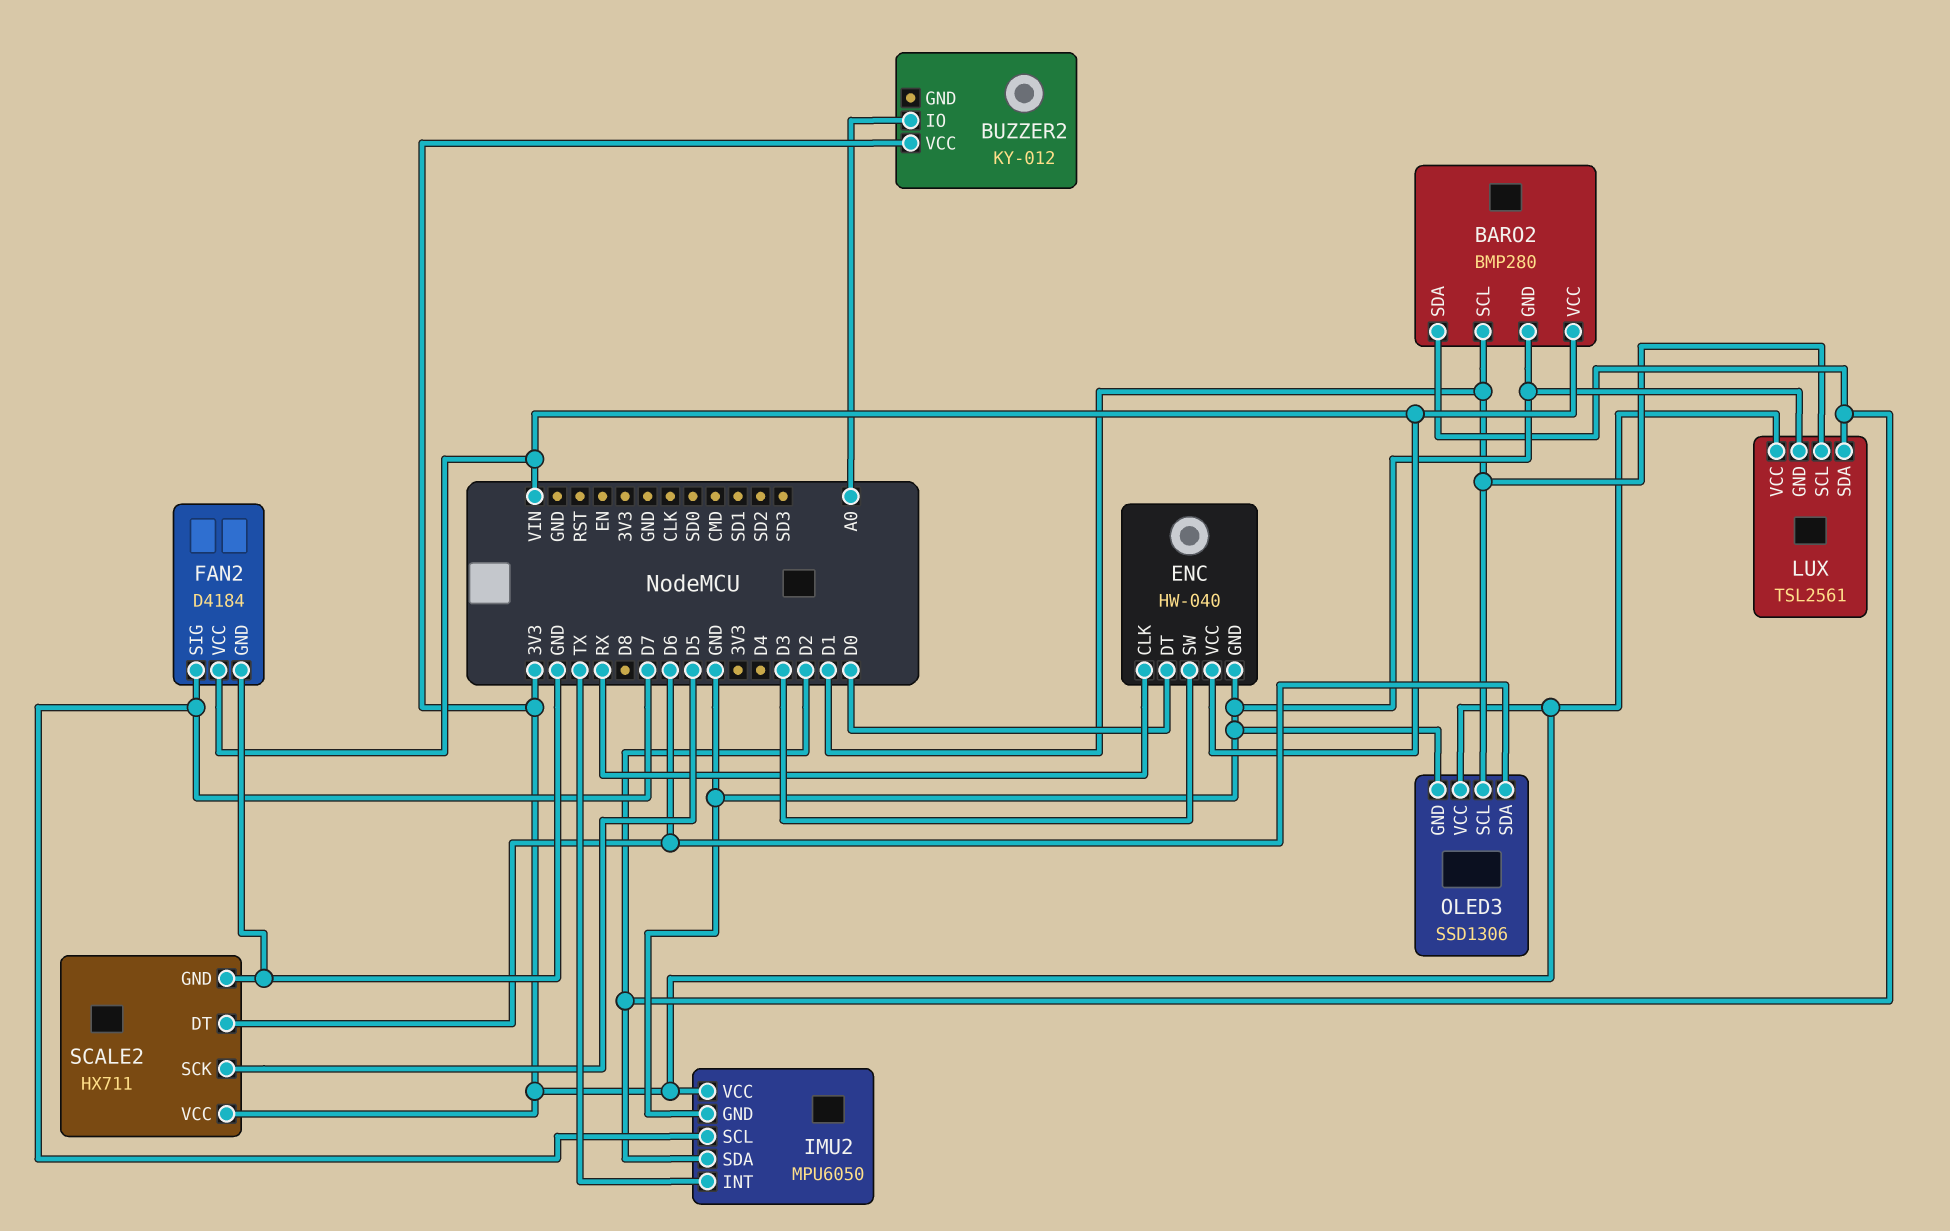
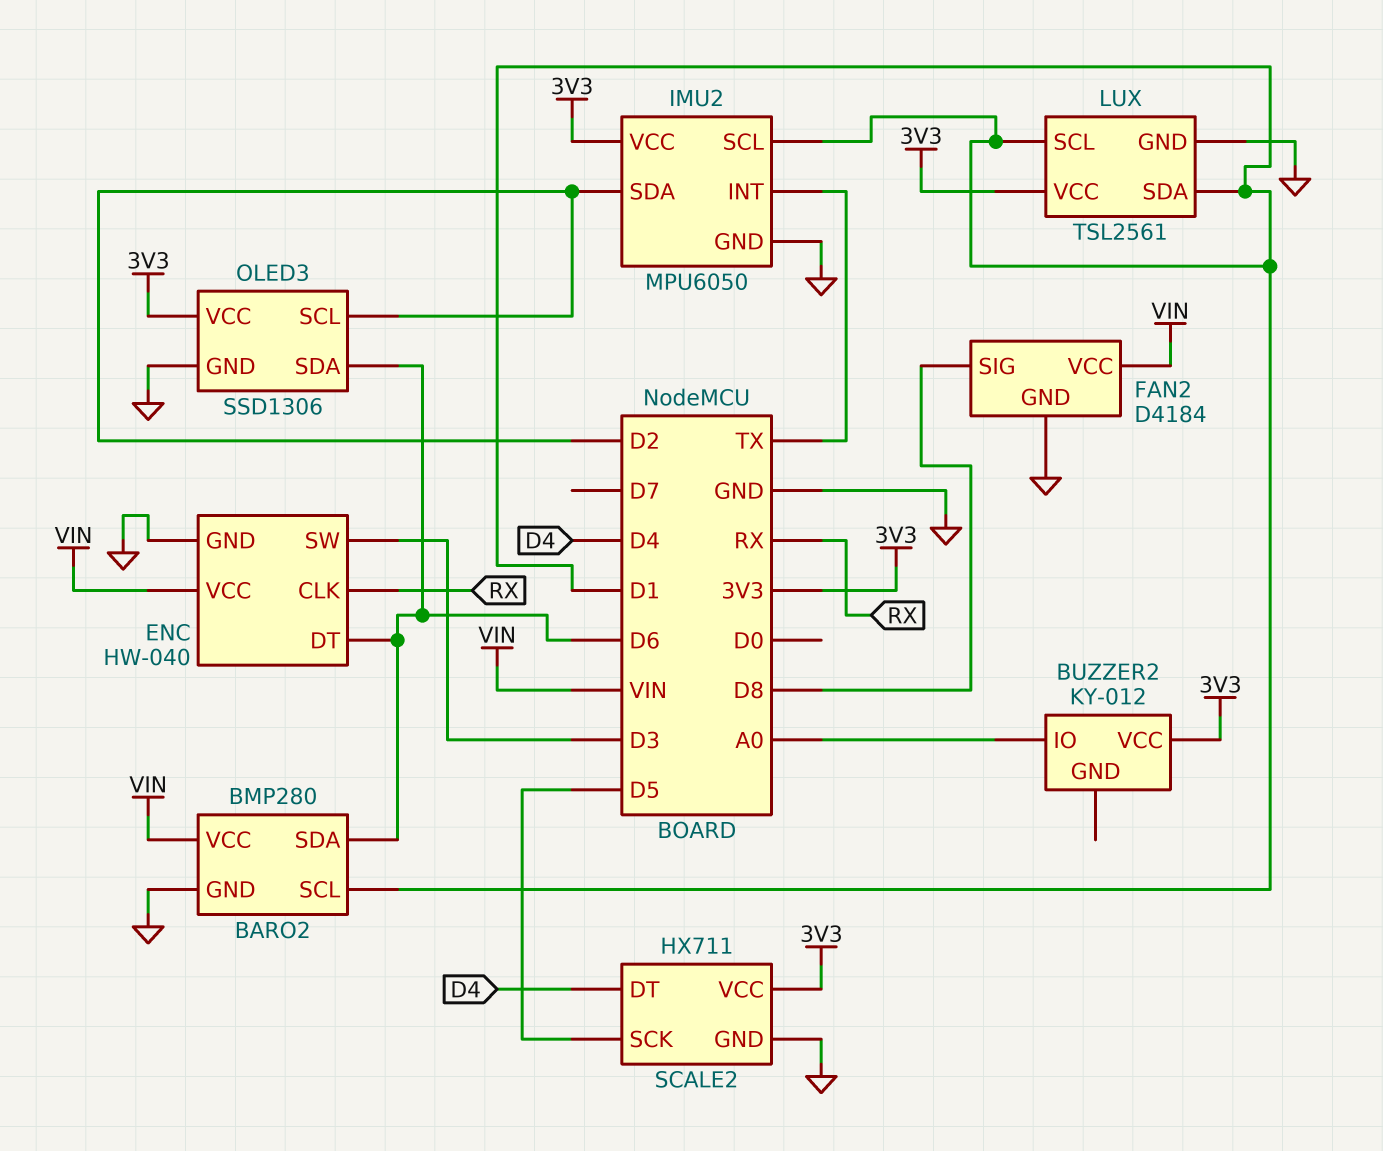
BARO2 pin SDA: D2 -> D6
ENC pin DT: D0 -> D6
FAN2 pin SIG: D7 -> D8
IMU2 pin SCL: D7 -> D1
LUX pin SDA: D2 -> D1
OLED3 pin SCL: D1 -> D2
SCALE2 pin DT: D6 -> D4

